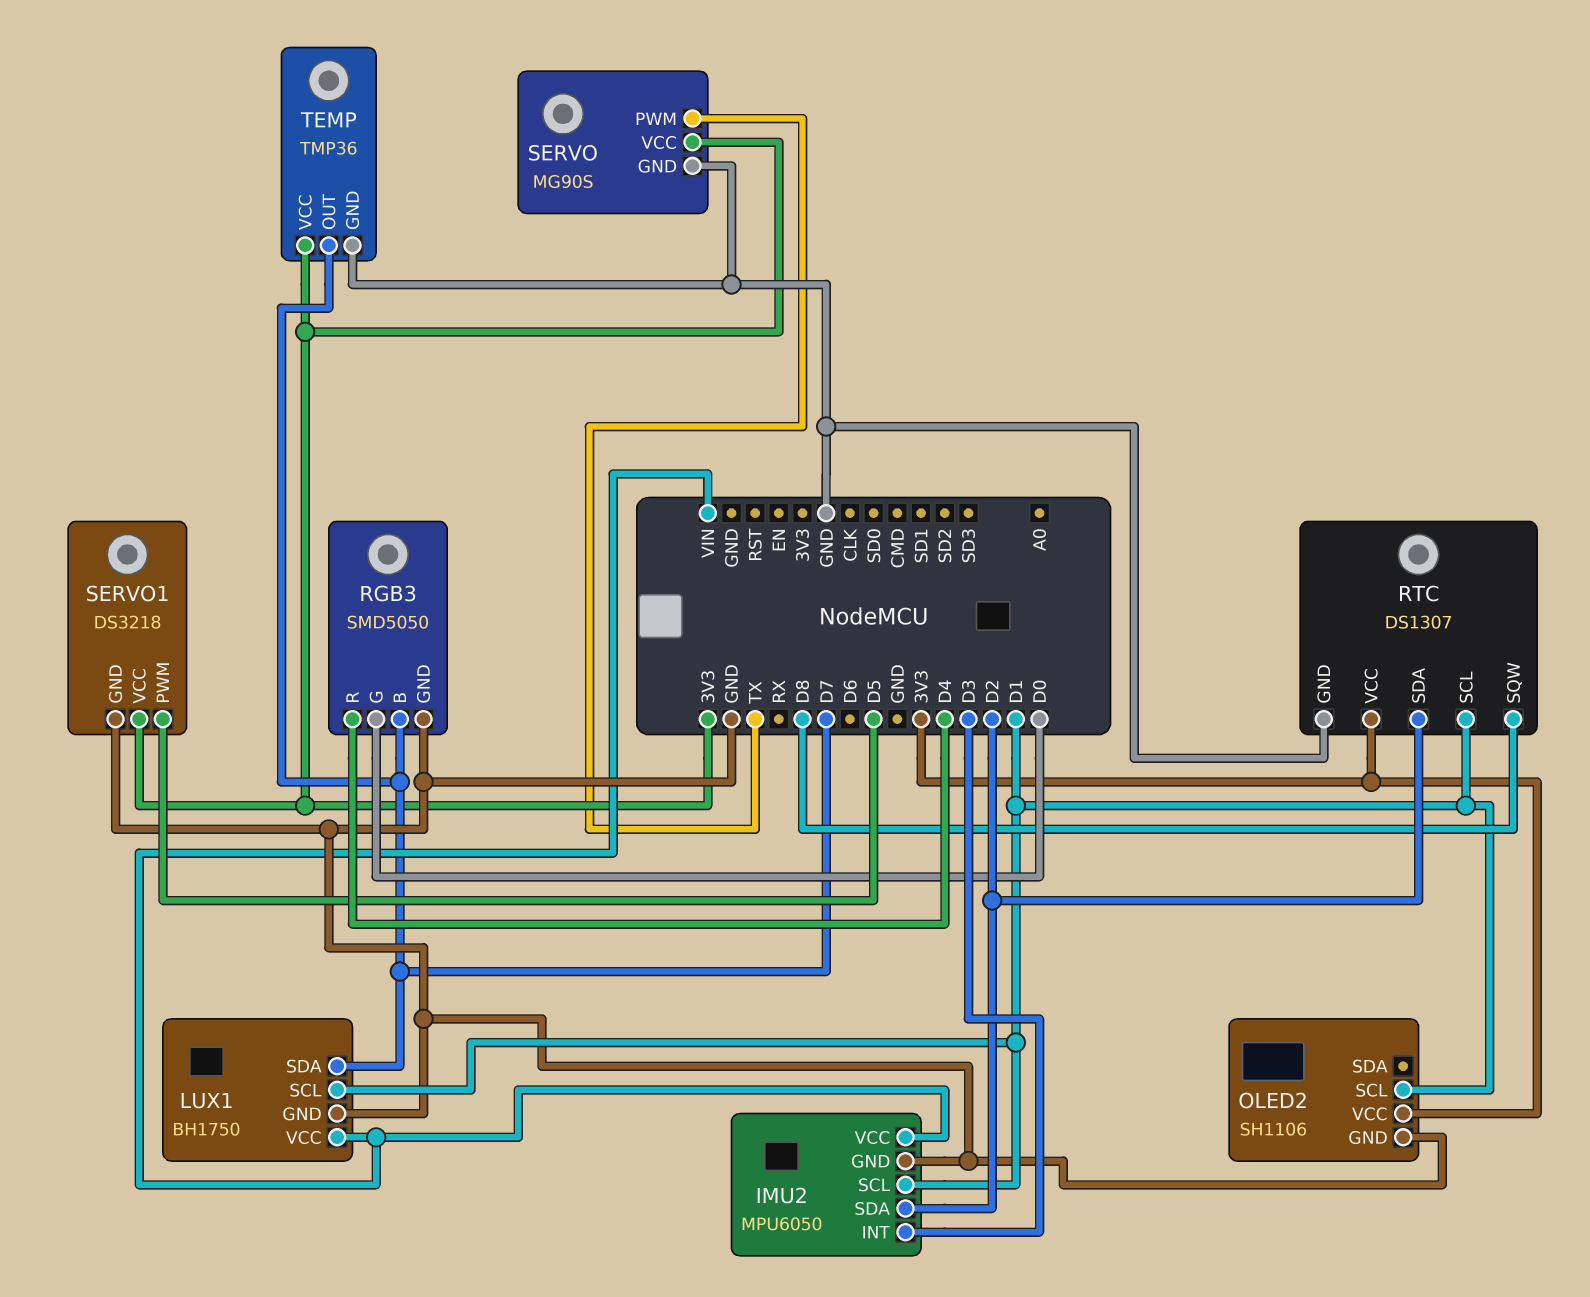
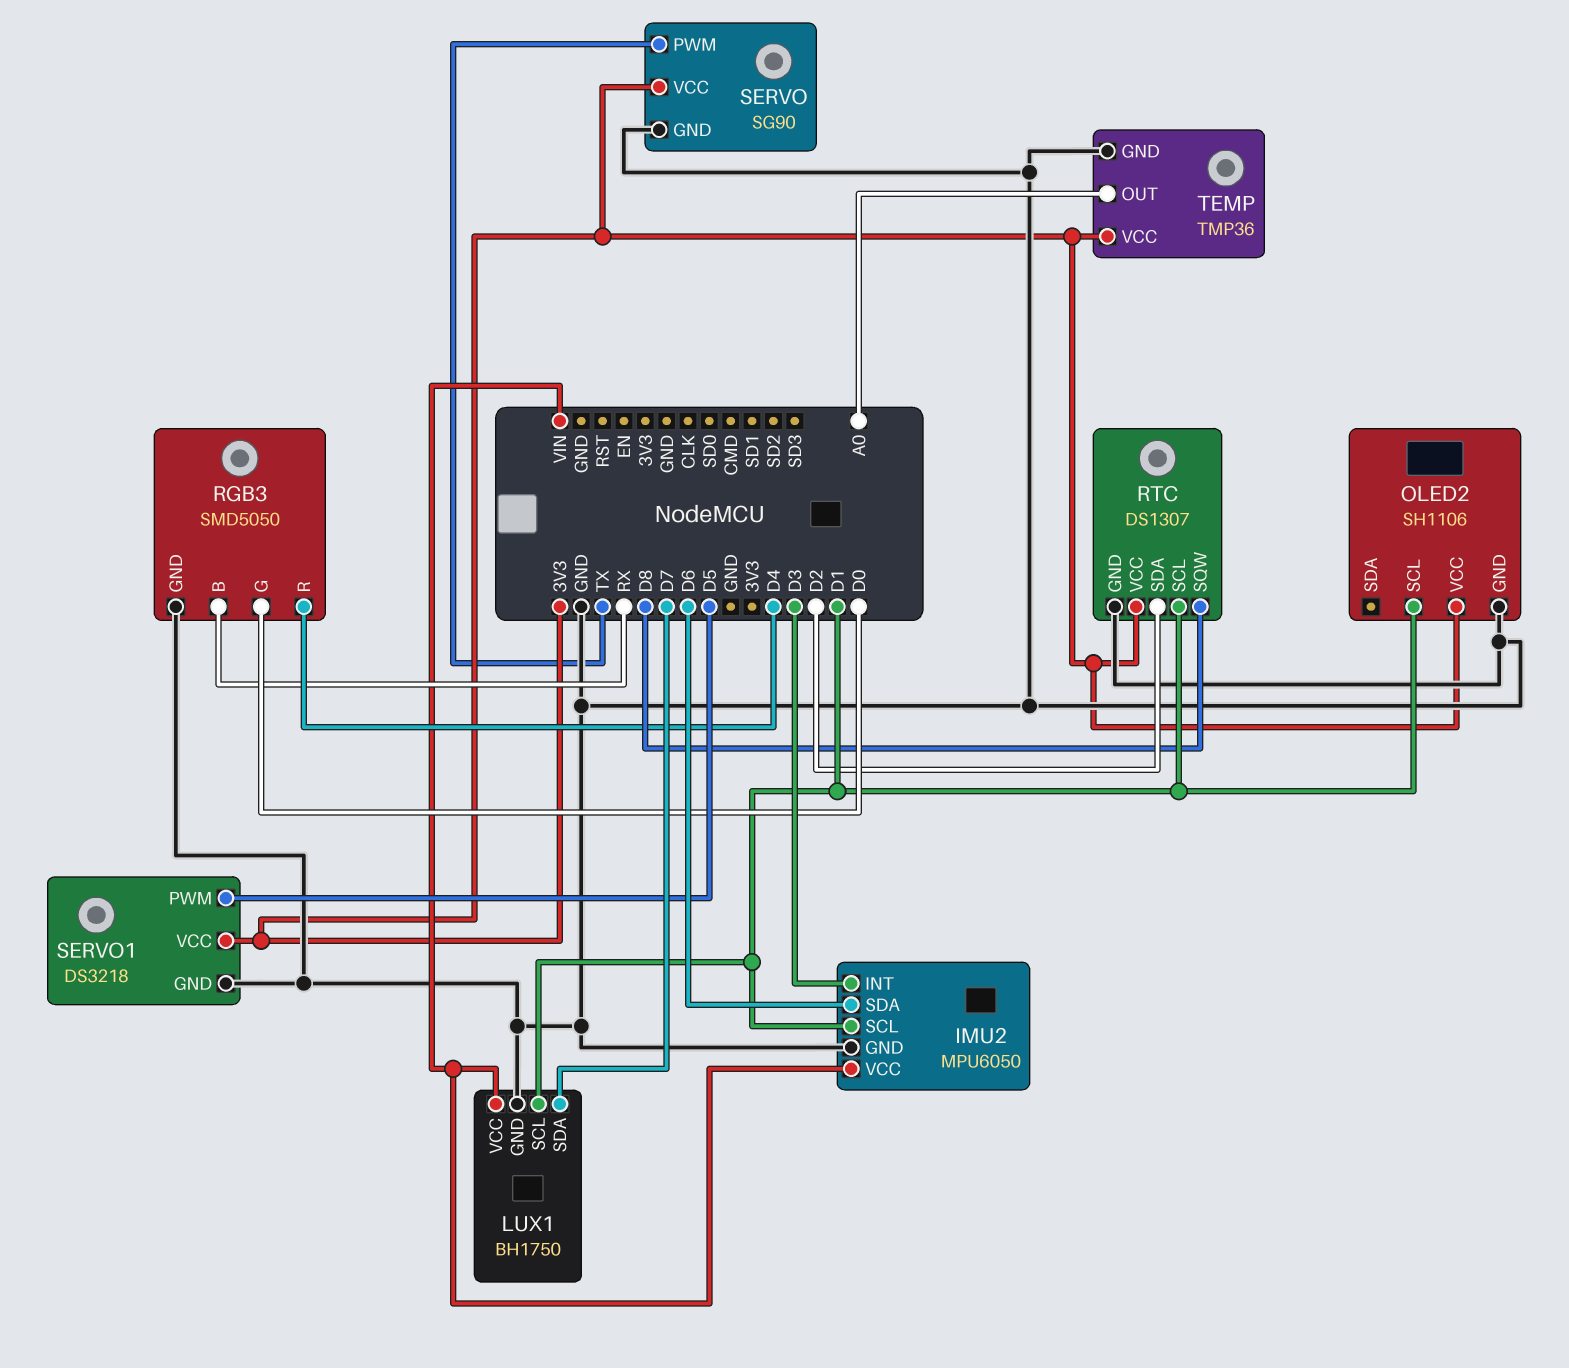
IMU2 pin SDA: D2 -> D6
RGB3 pin B: D7 -> RX
SERVO: MG90S -> SG90
TEMP pin OUT: D7 -> A0

